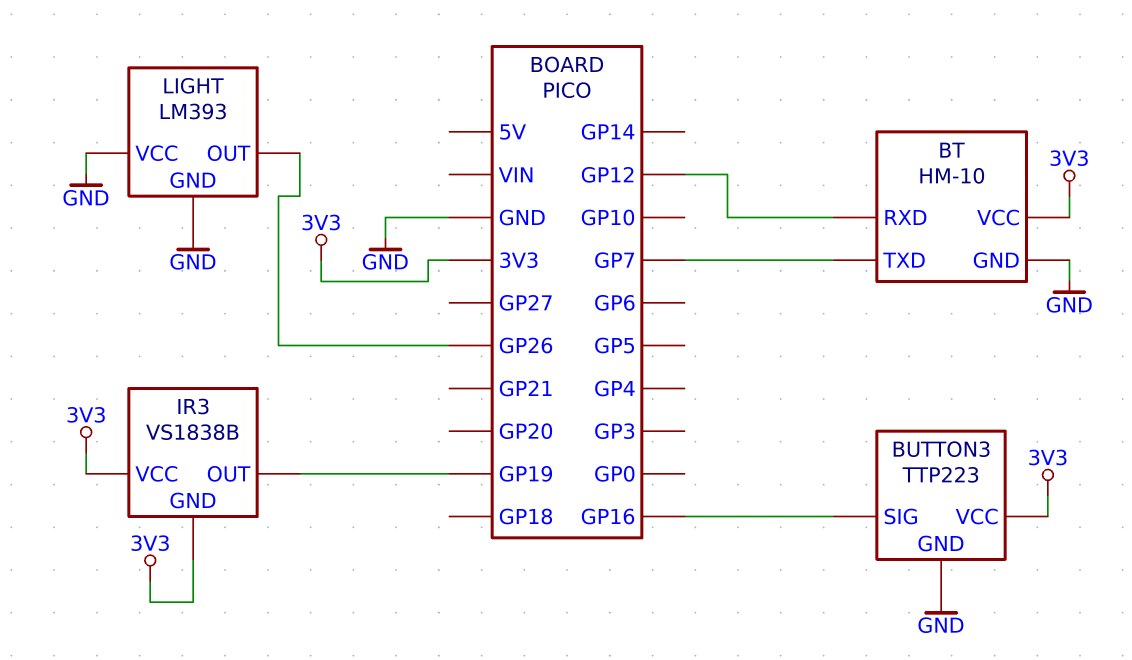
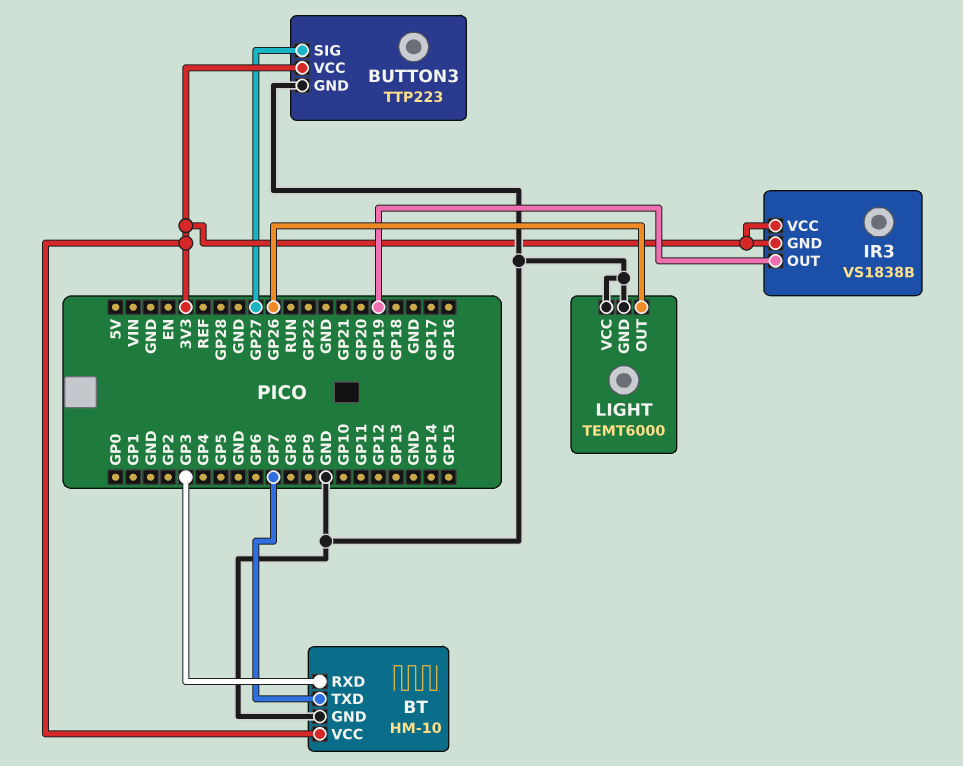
BT pin RXD: GP12 -> GP3
BUTTON3 pin SIG: GP16 -> GP27
LIGHT: LM393 -> TEMT6000

